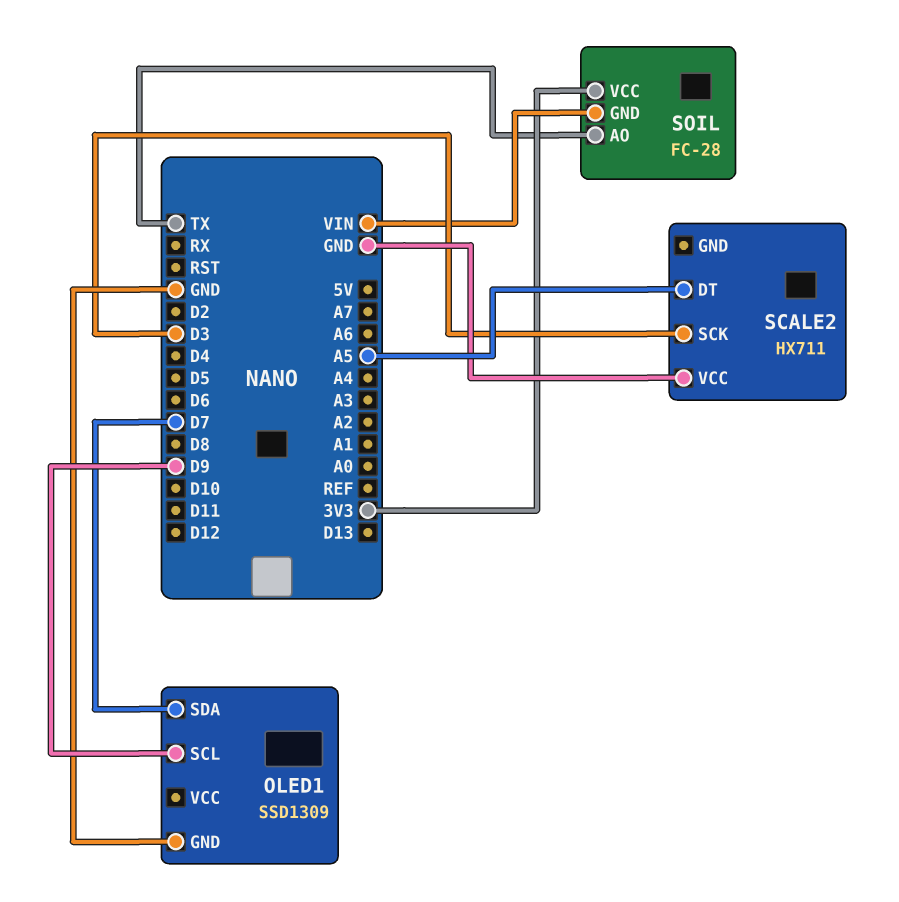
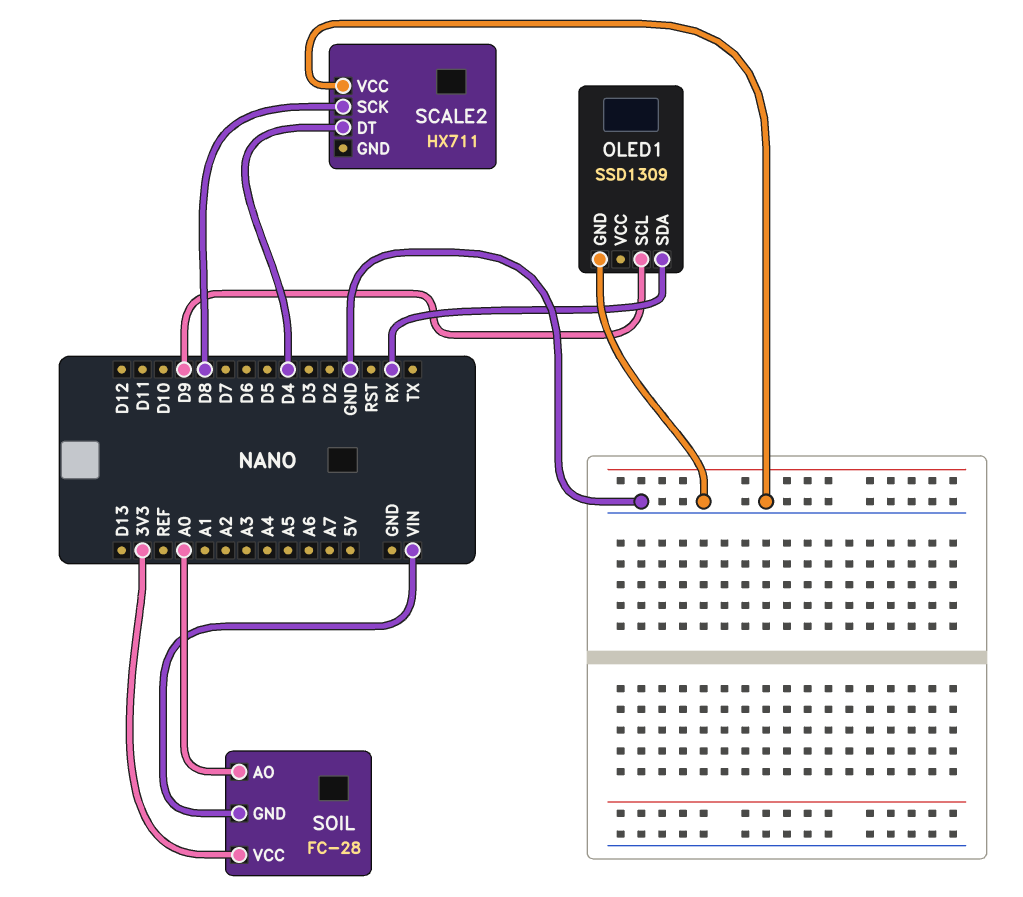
OLED1 pin SDA: D7 -> RX
SCALE2 pin DT: A5 -> D4
SCALE2 pin SCK: D3 -> D8
SOIL pin AO: TX -> A0

